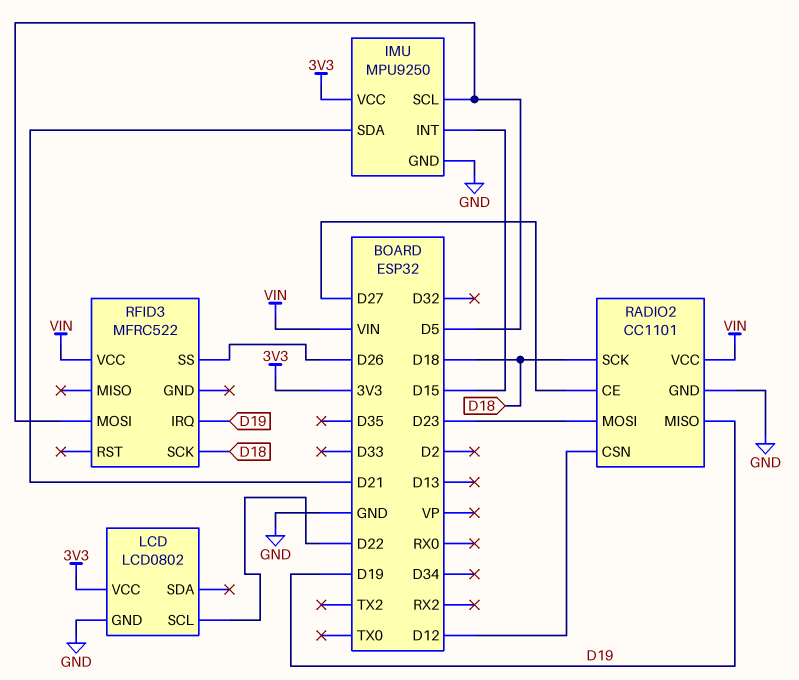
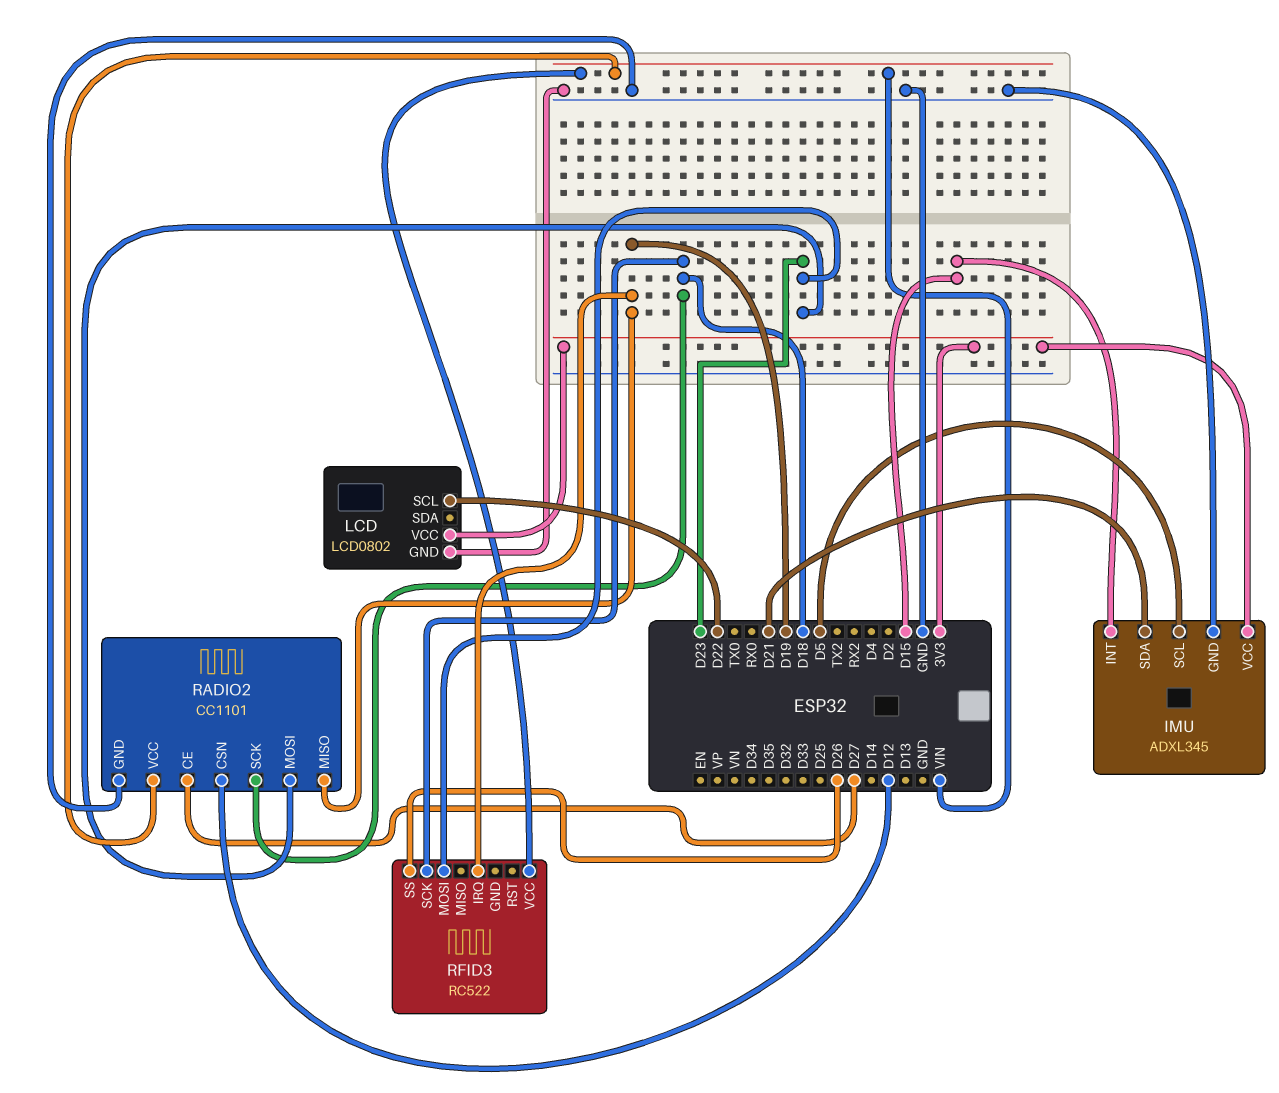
IMU: MPU9250 -> ADXL345
RFID3: MFRC522 -> RC522
RFID3 pin MOSI: D5 -> D23

